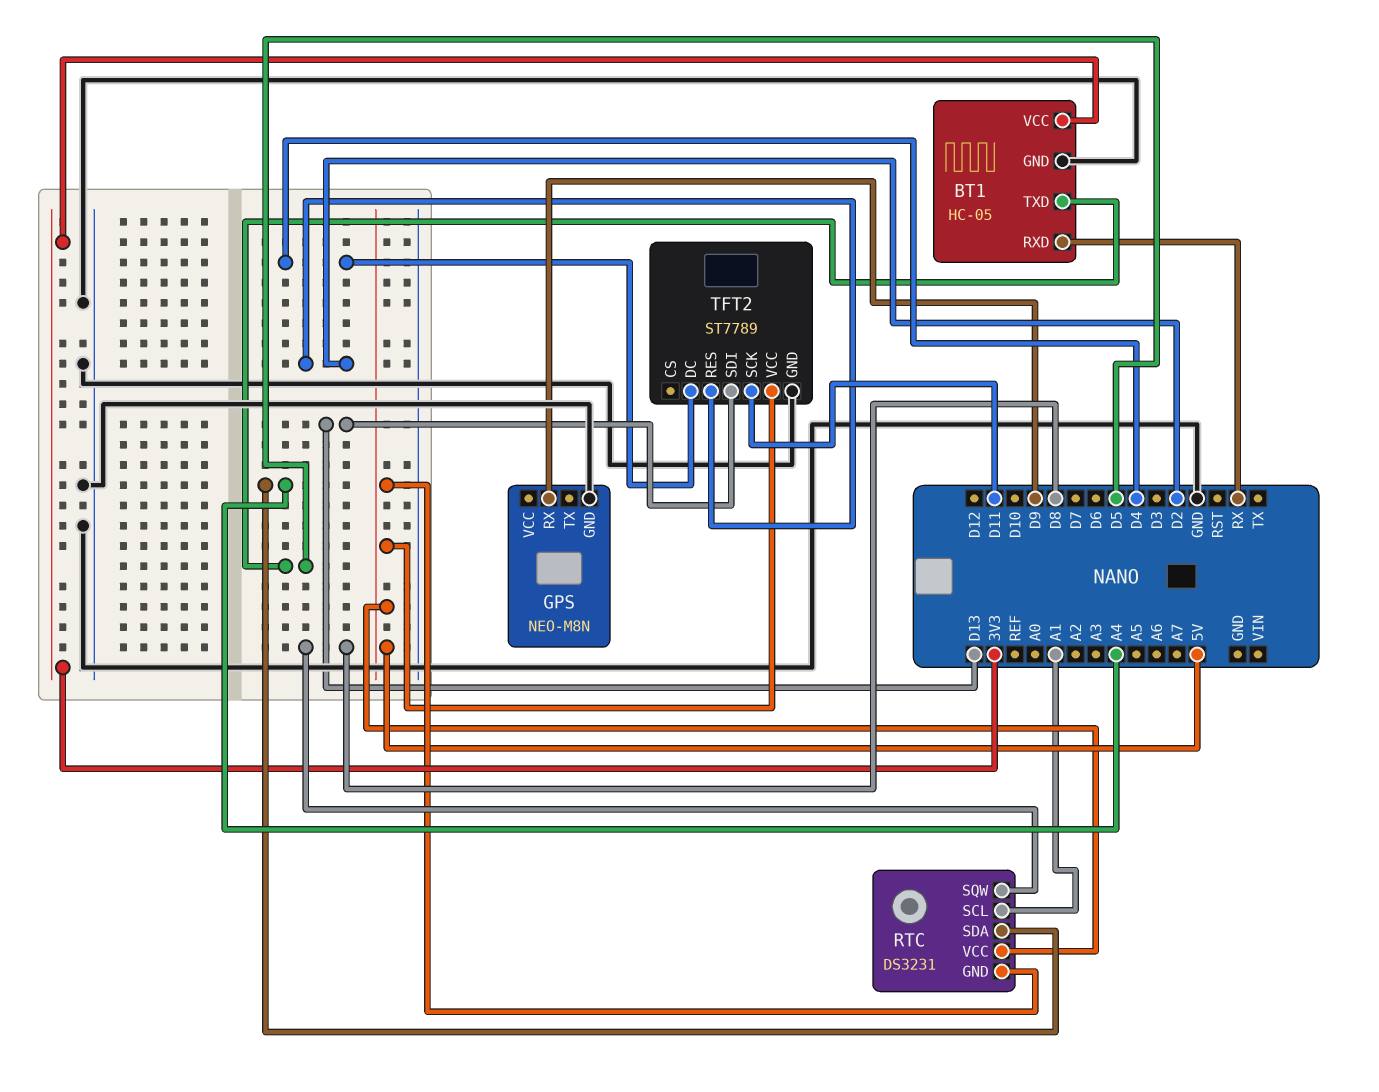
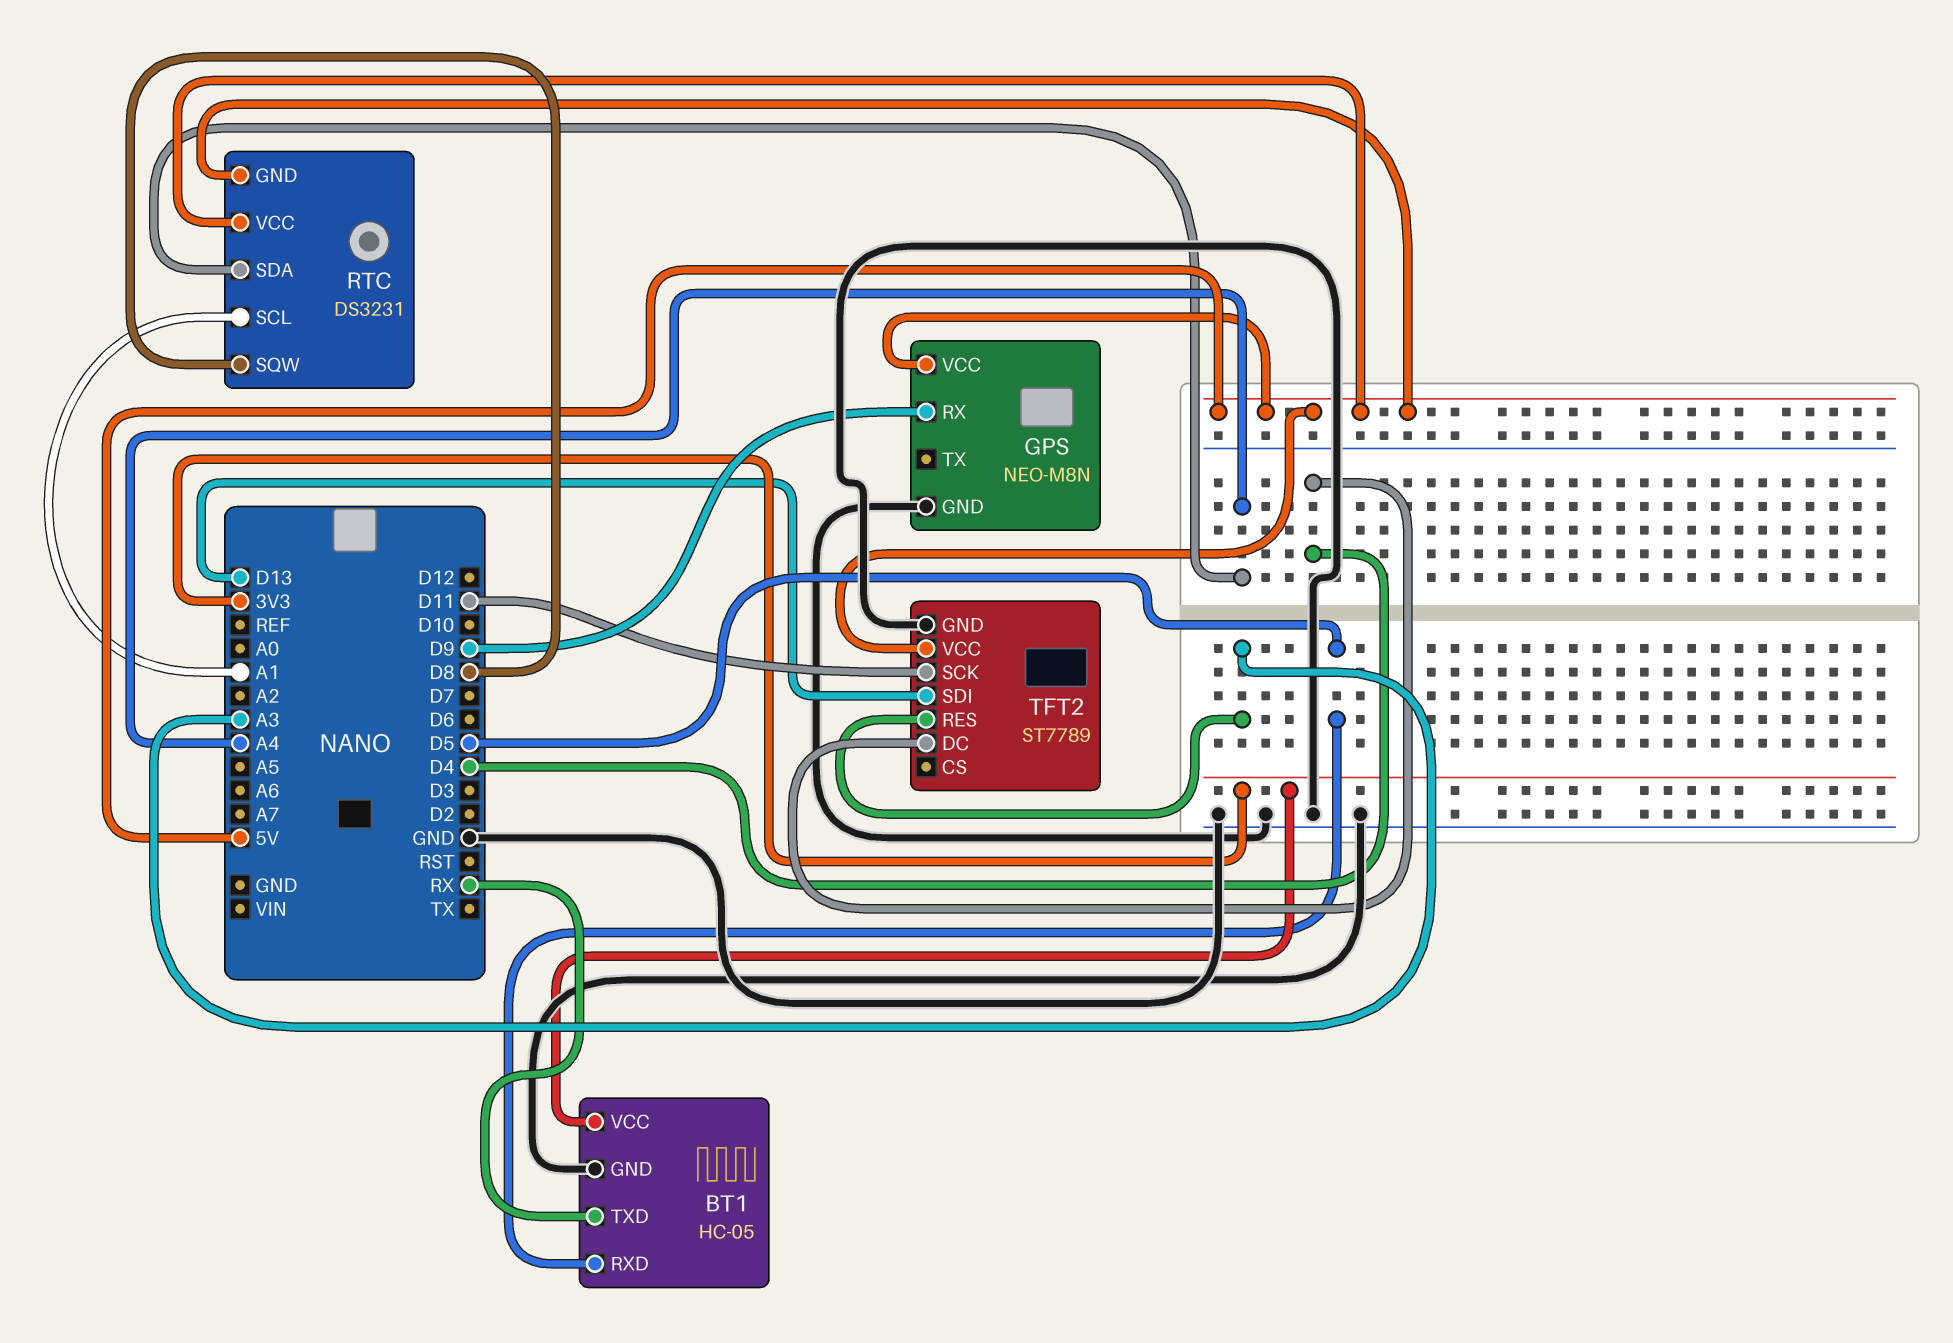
BT1 pin RXD: RX -> D5
BT1 pin TXD: D5 -> RX
GPS pin VCC: none -> 5V
TFT2 pin RES: D2 -> A3

